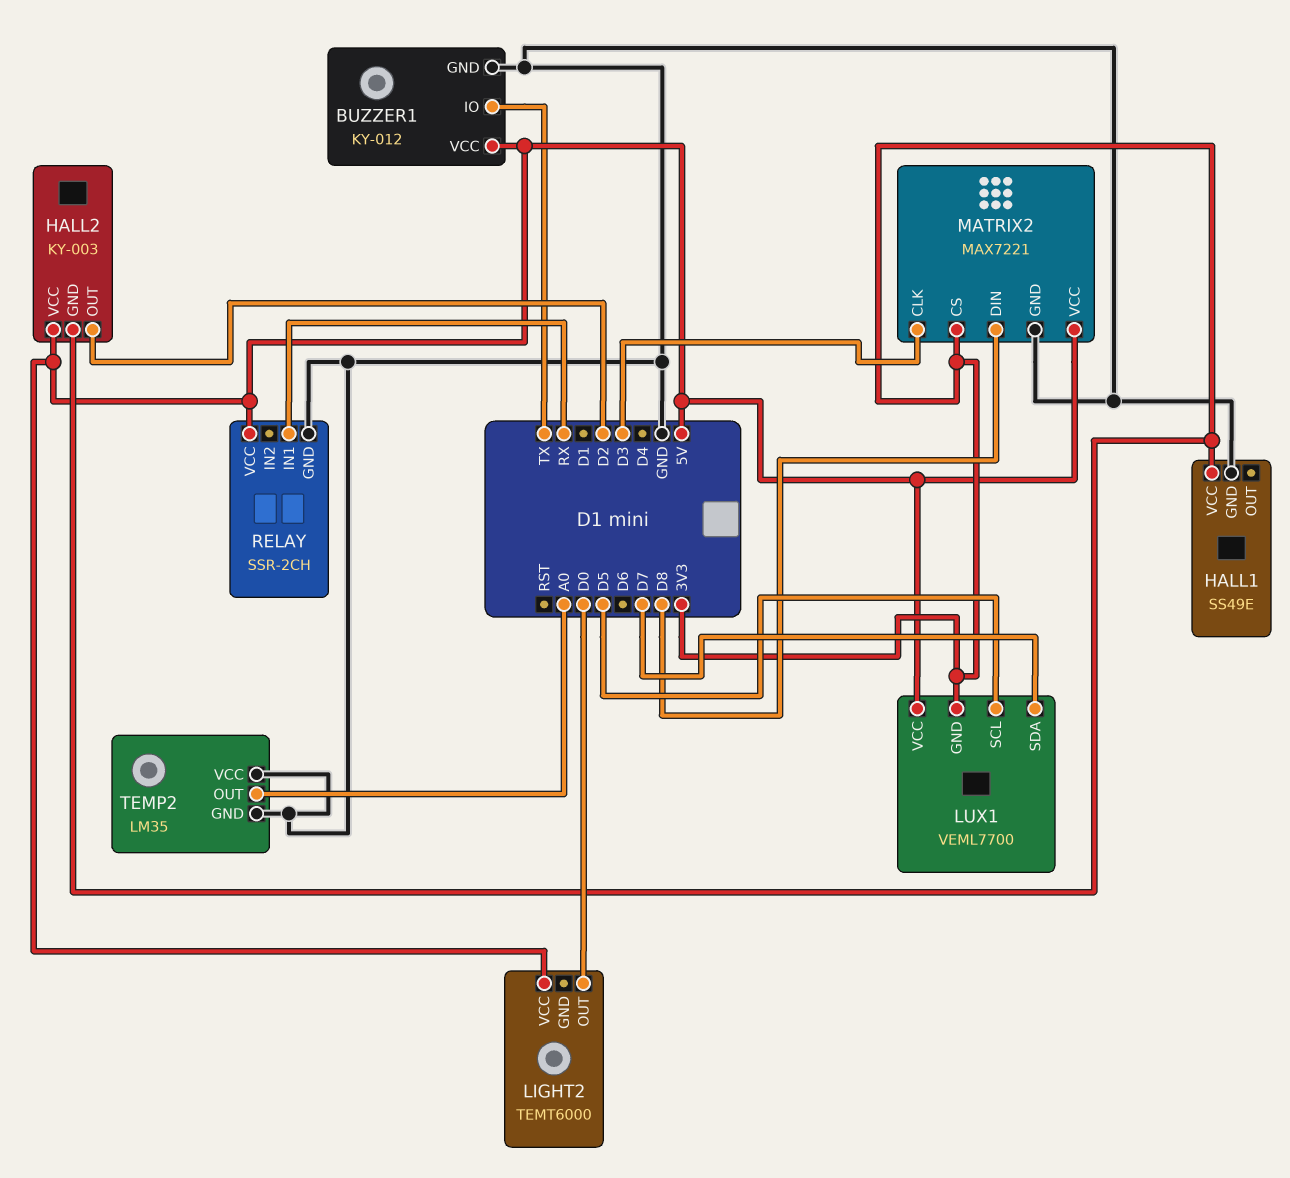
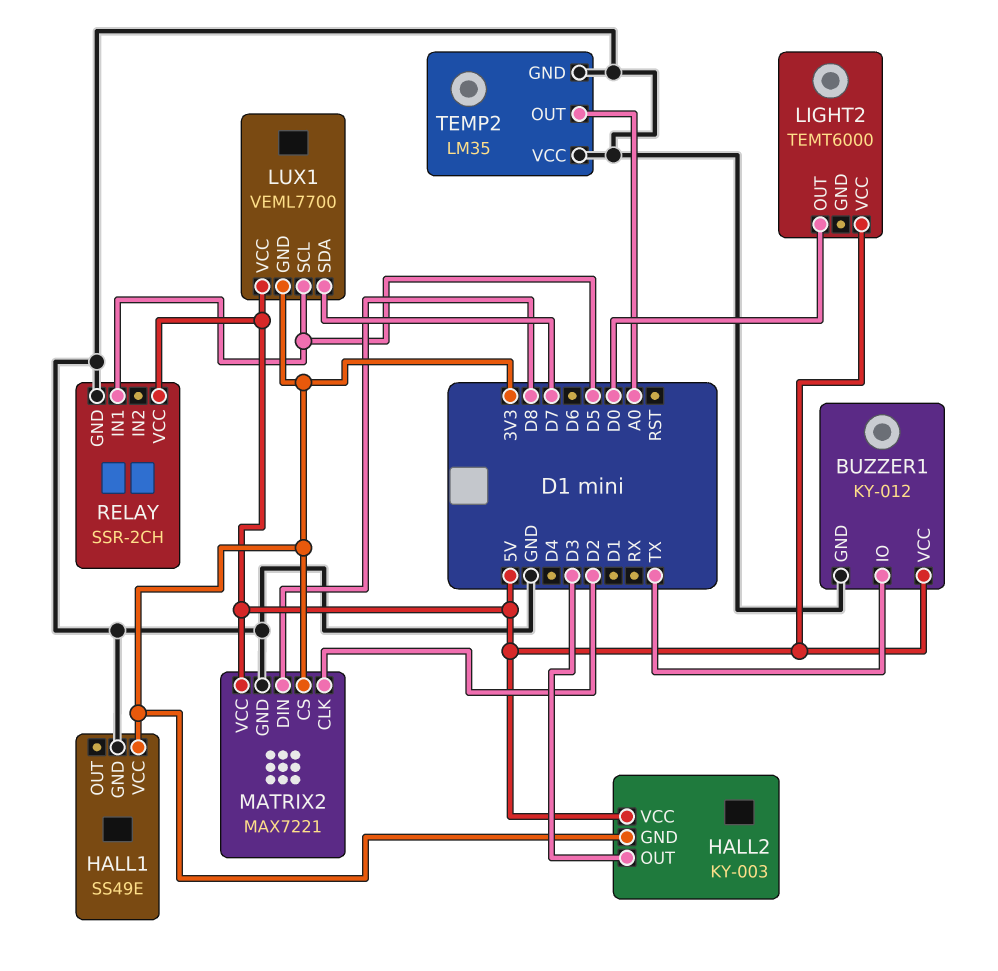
HALL2 pin OUT: D2 -> D3
MATRIX2 pin CLK: D3 -> D2
RELAY pin IN1: RX -> D5

